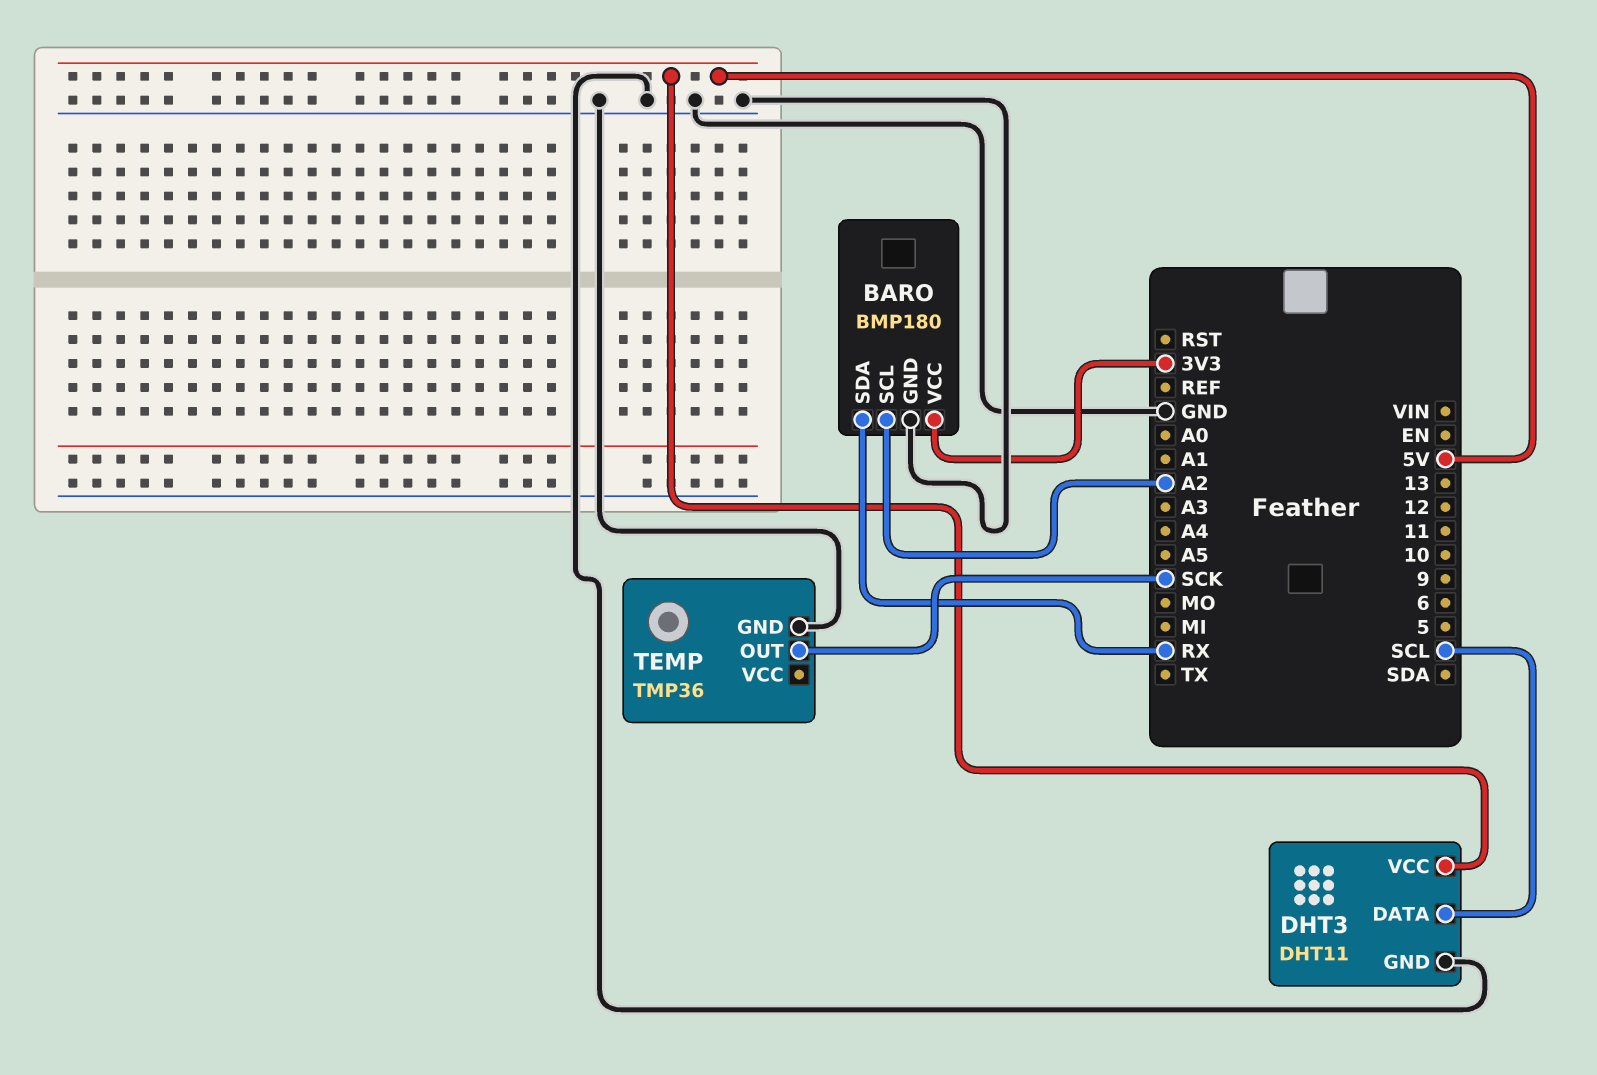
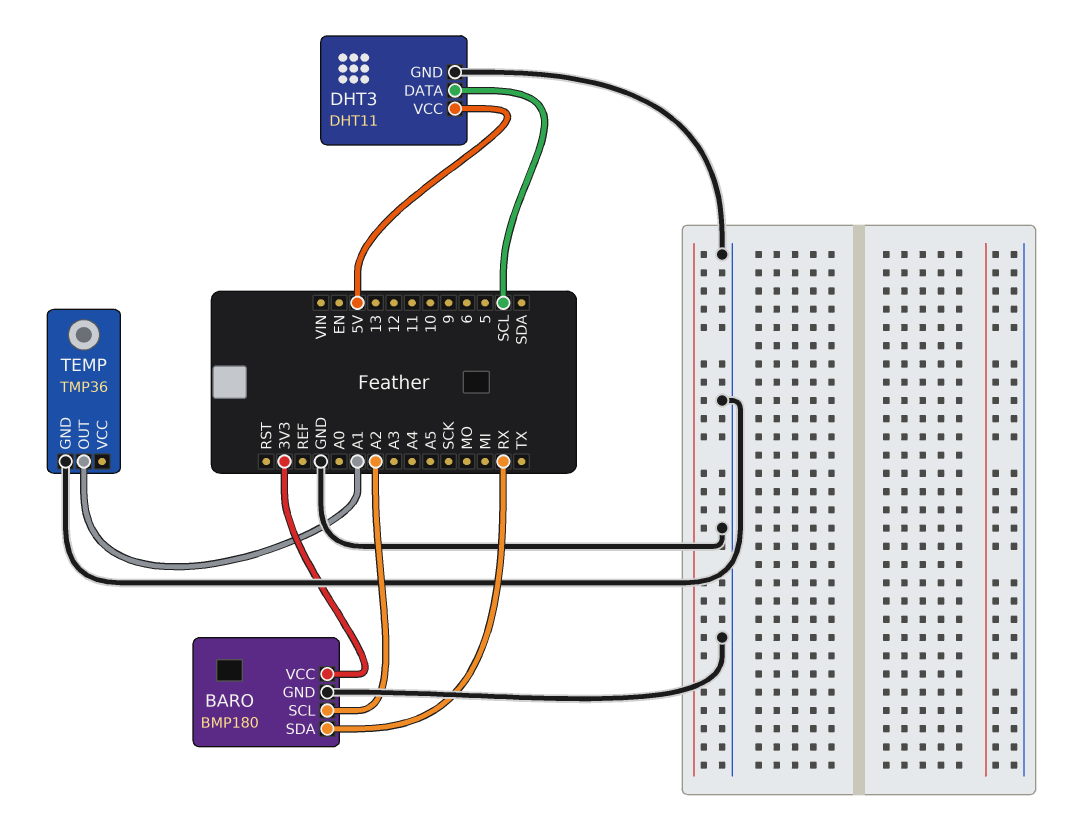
TEMP pin OUT: SCK -> A1

